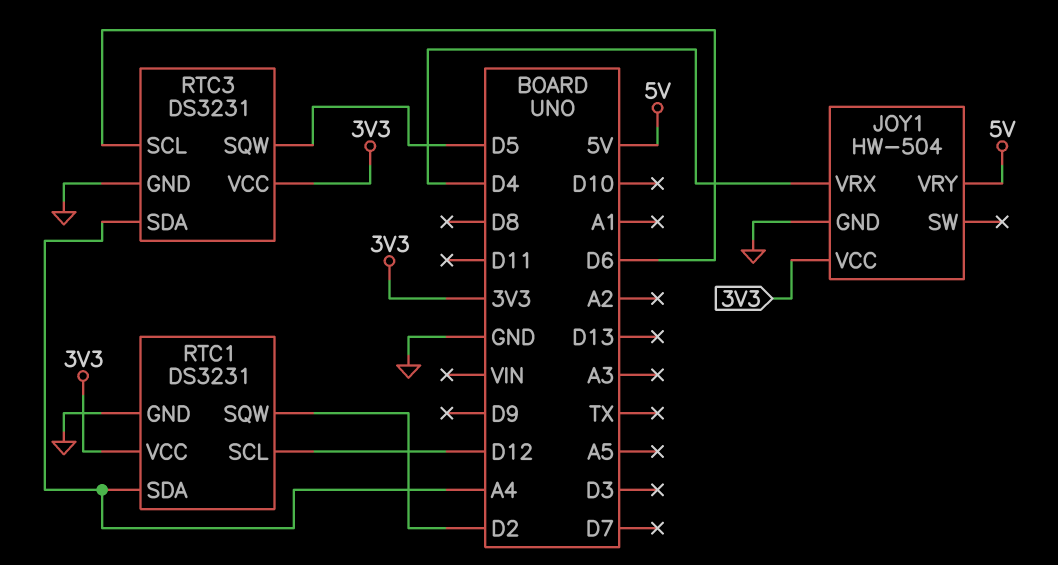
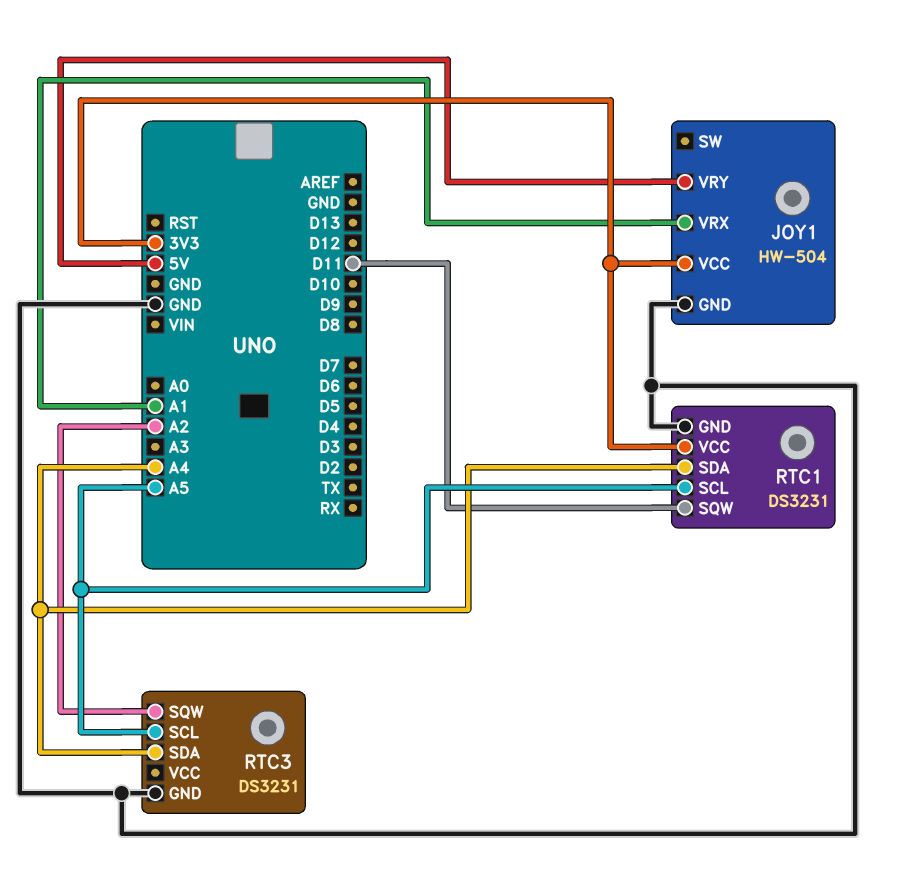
JOY1 pin VRX: D4 -> A1
RTC1 pin SCL: D12 -> A5
RTC1 pin SQW: D2 -> D11
RTC3 pin SCL: D6 -> A5
RTC3 pin SQW: D5 -> A2
RTC3 pin VCC: 3V3 -> none

